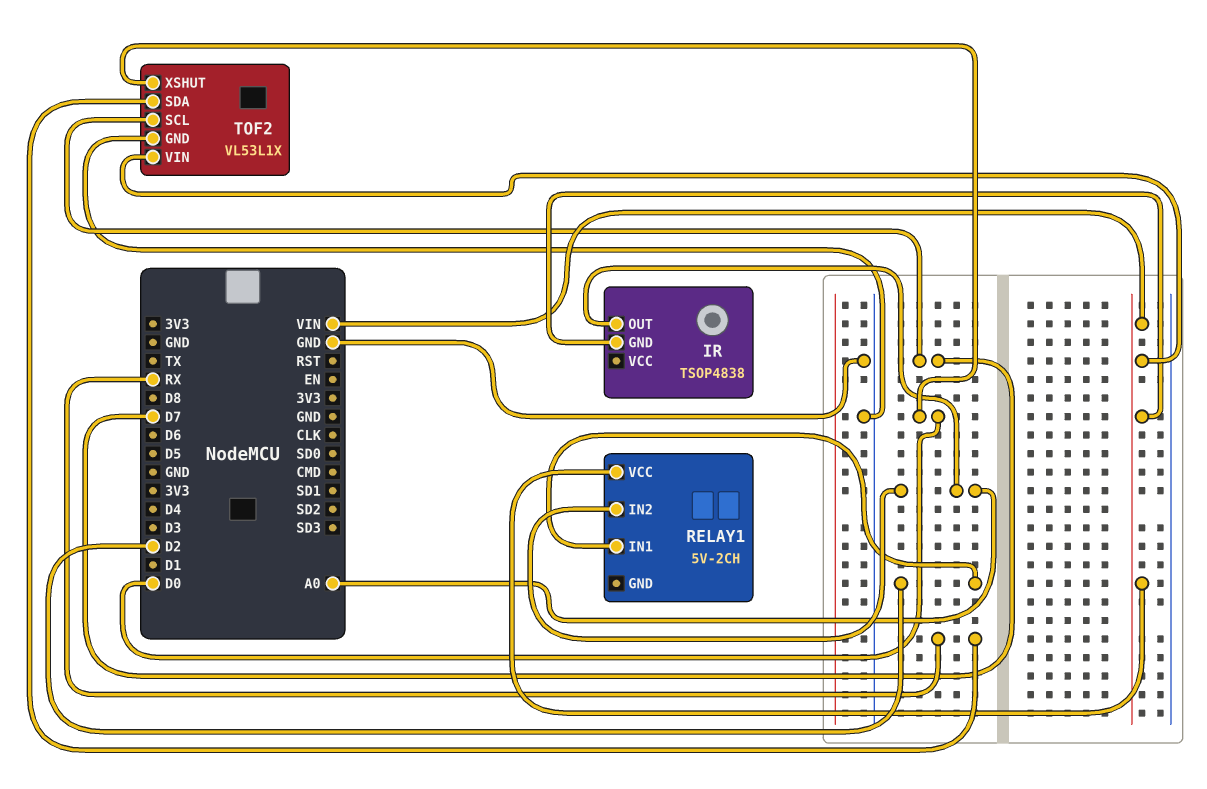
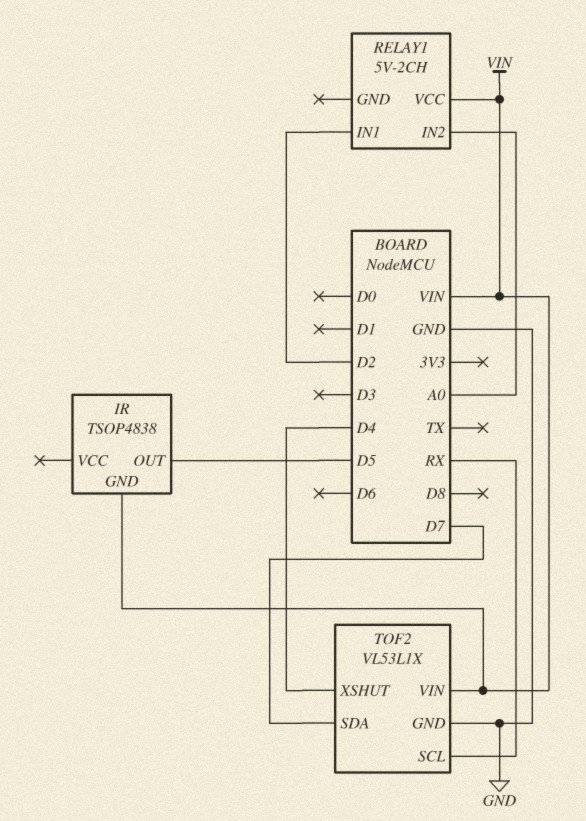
IR pin OUT: A0 -> D5
TOF2 pin SCL: D7 -> RX
TOF2 pin SDA: RX -> D7
TOF2 pin XSHUT: D0 -> D4

